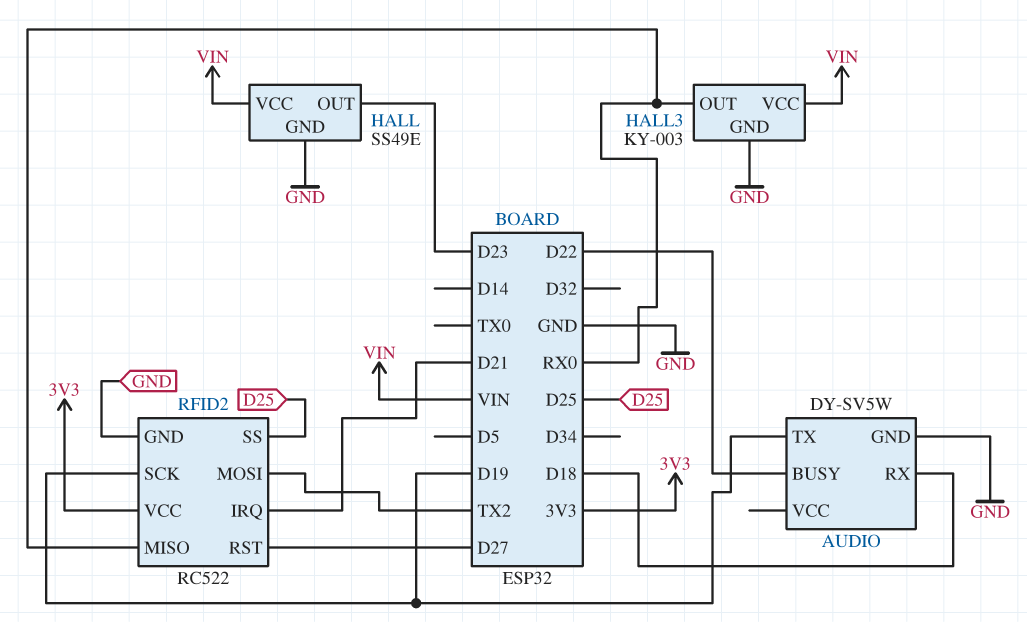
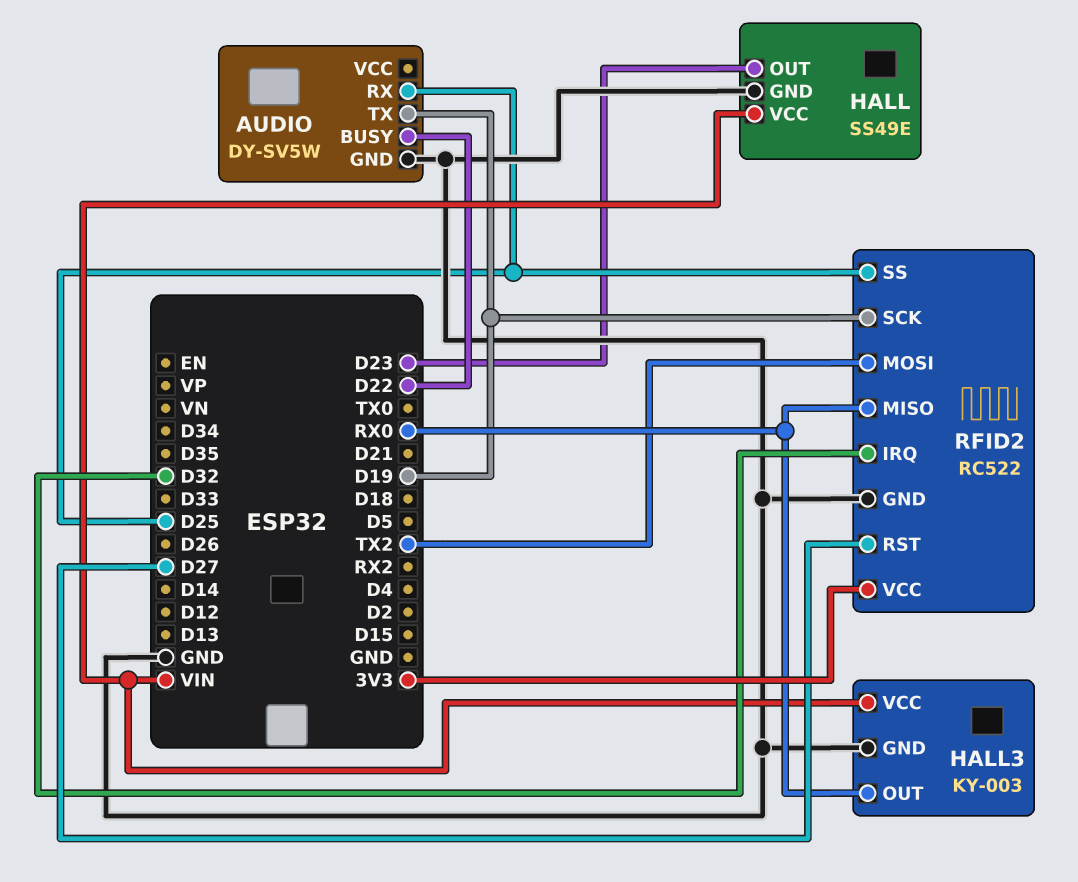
AUDIO pin RX: D18 -> D25
RFID2 pin IRQ: D21 -> D32

